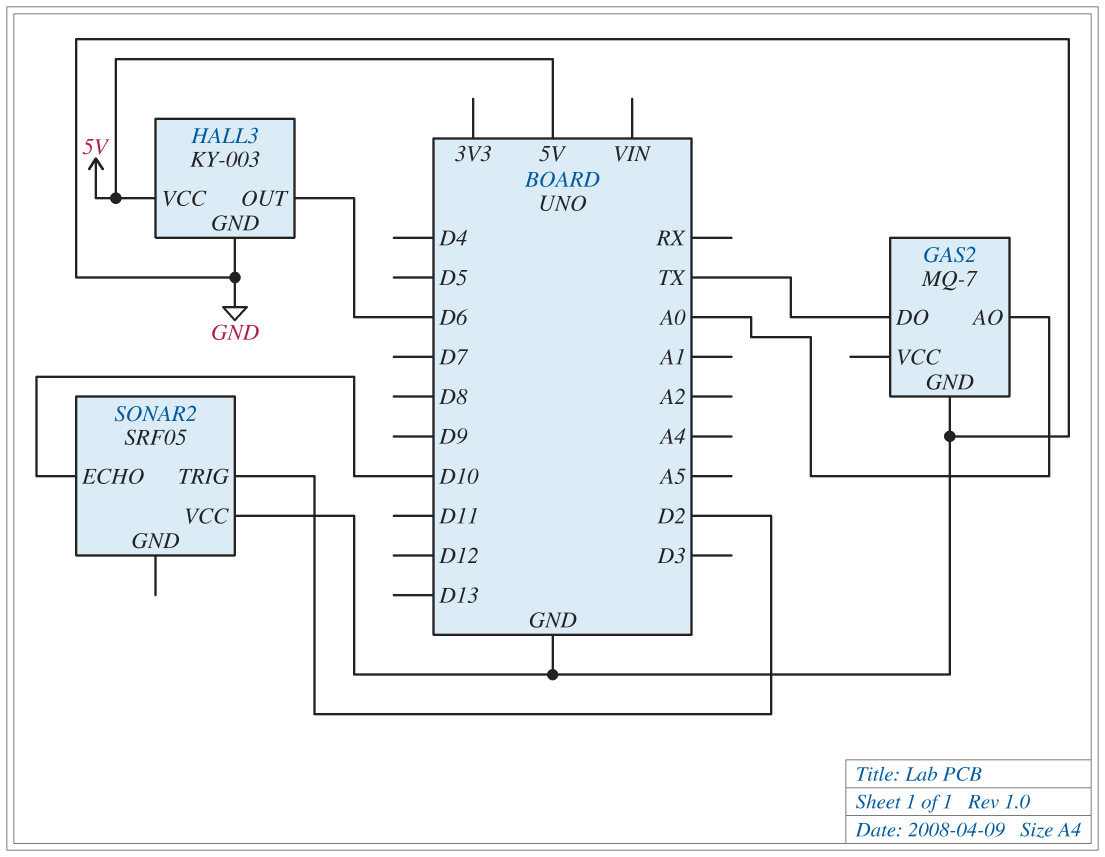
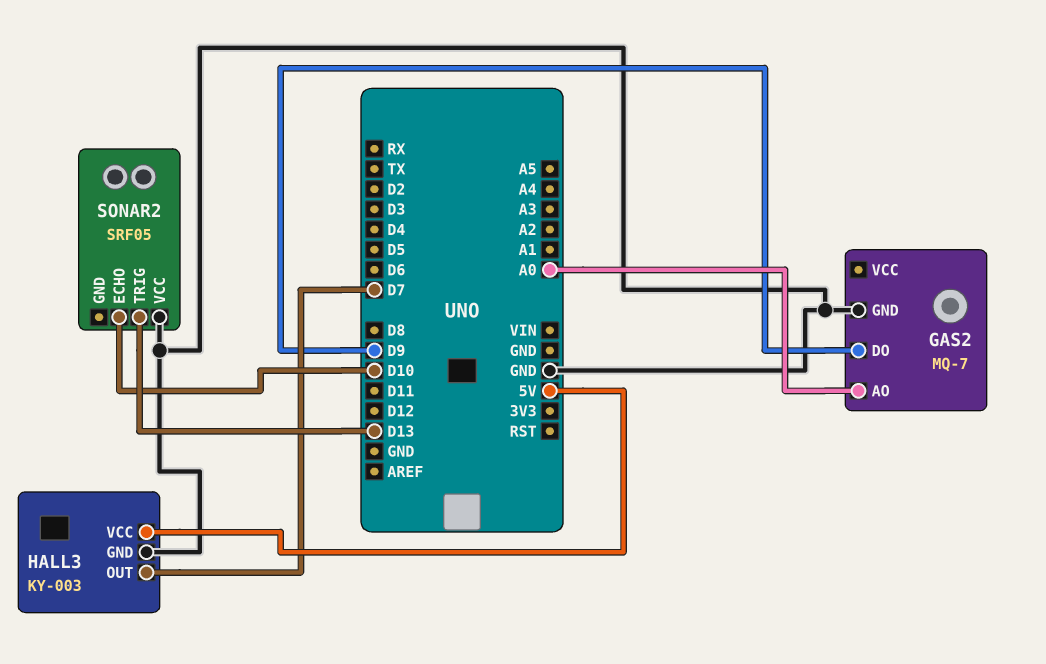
GAS2 pin DO: TX -> D9
HALL3 pin OUT: D6 -> D7
SONAR2 pin TRIG: D2 -> D13

